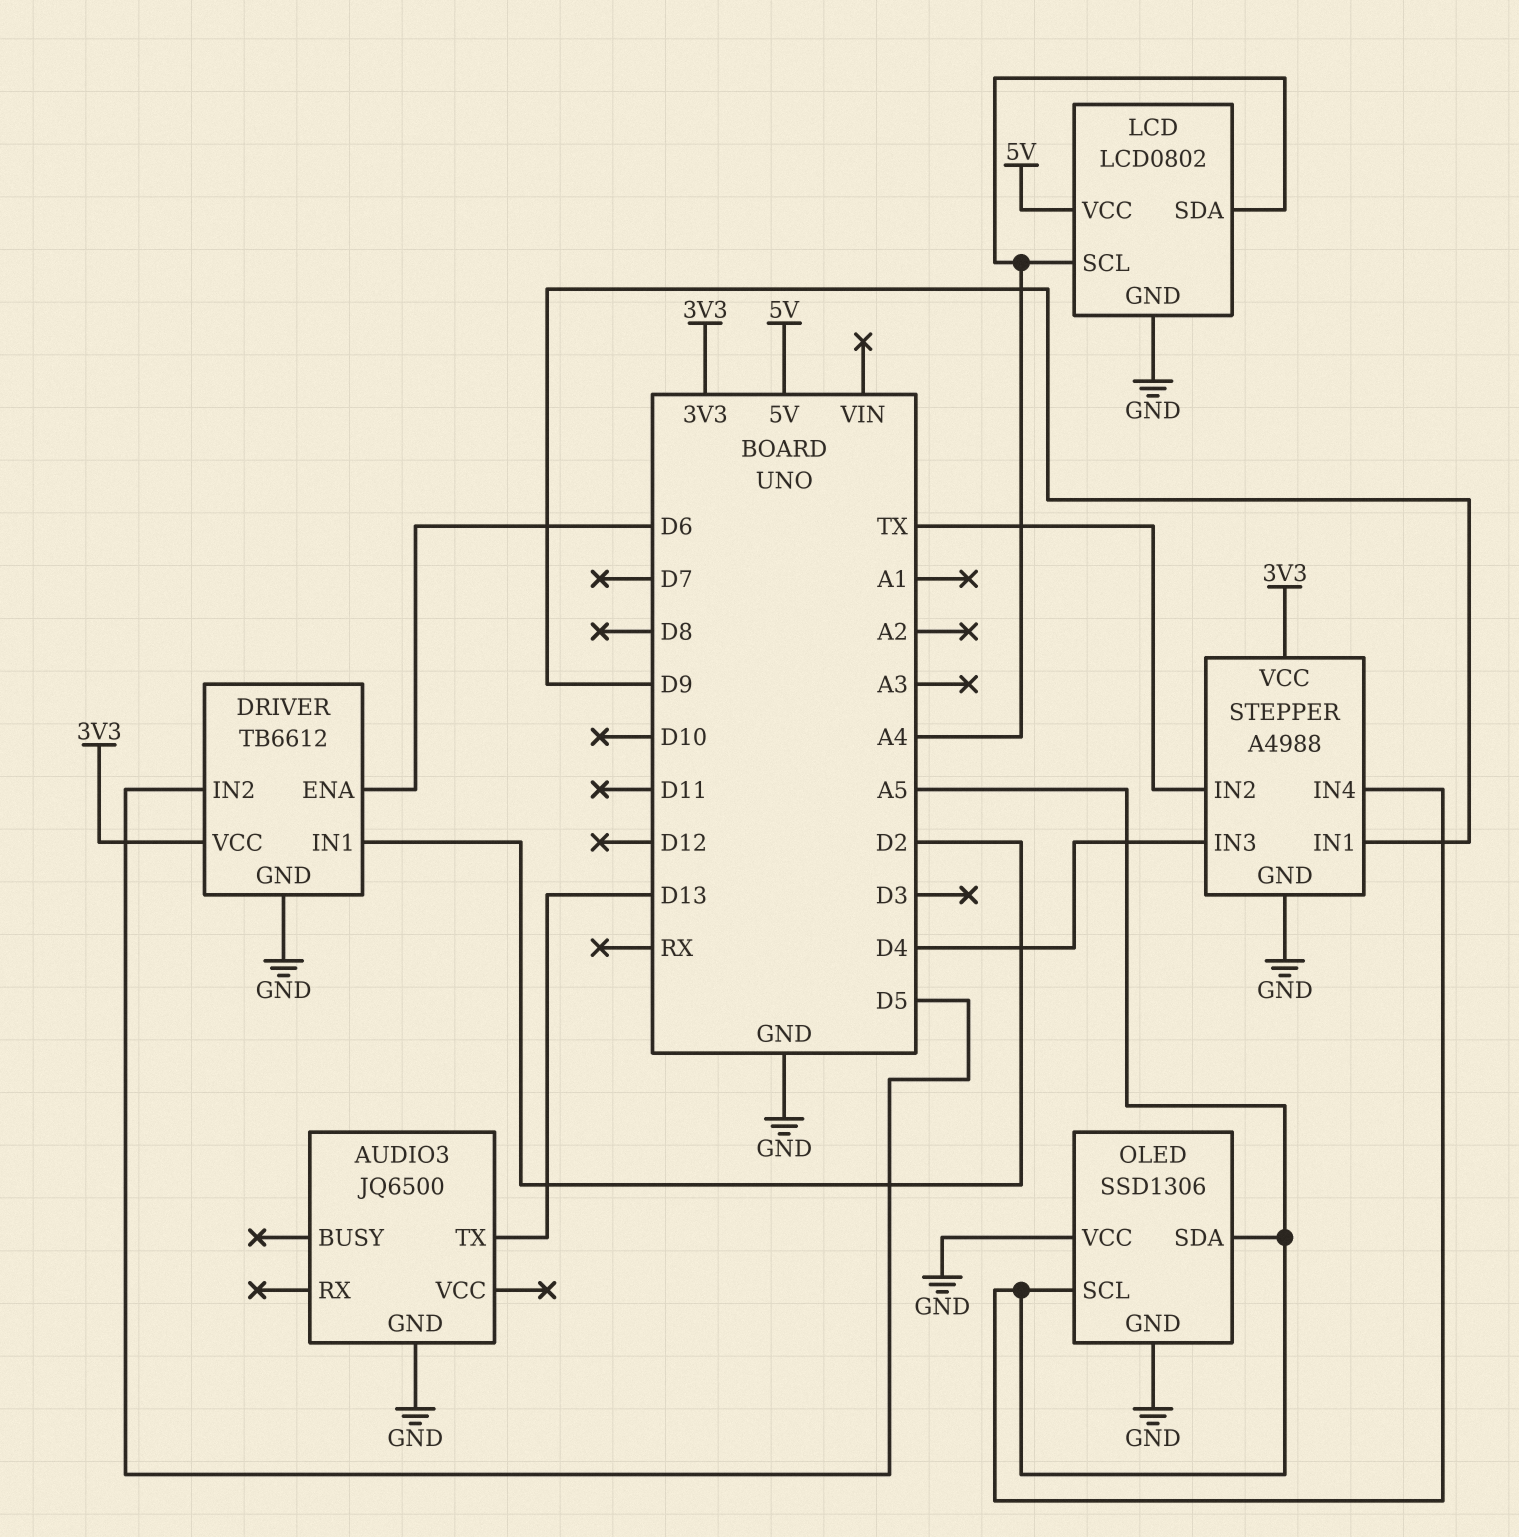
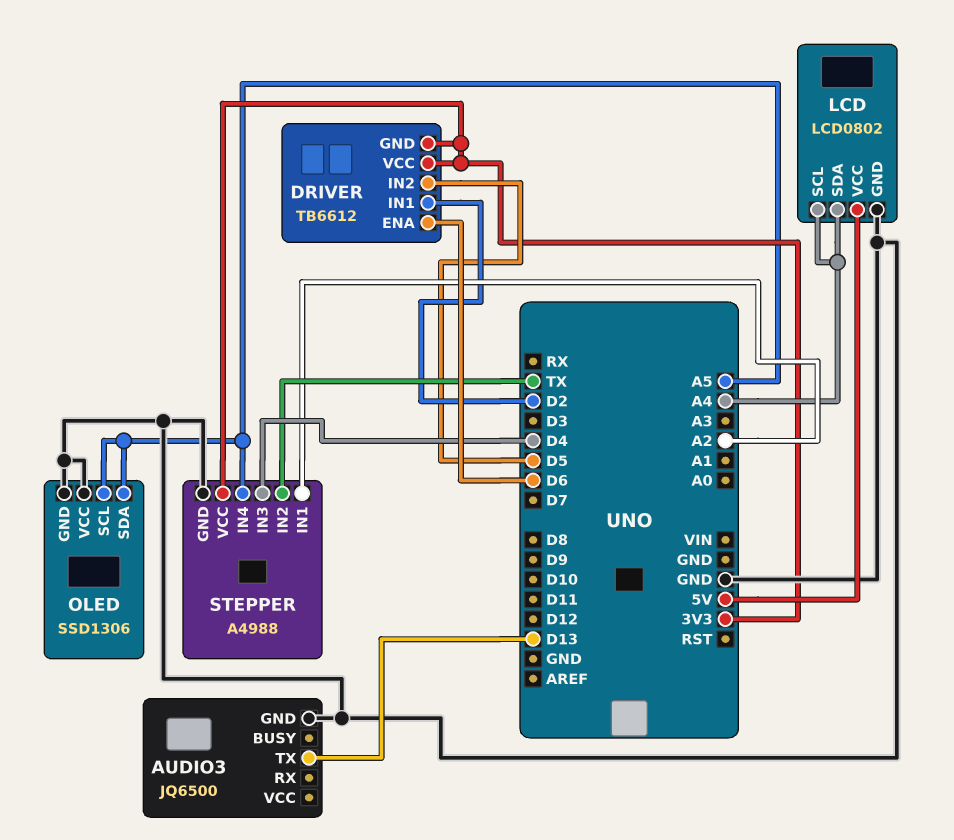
DRIVER pin GND: GND -> 3V3
STEPPER pin IN1: D9 -> A2

